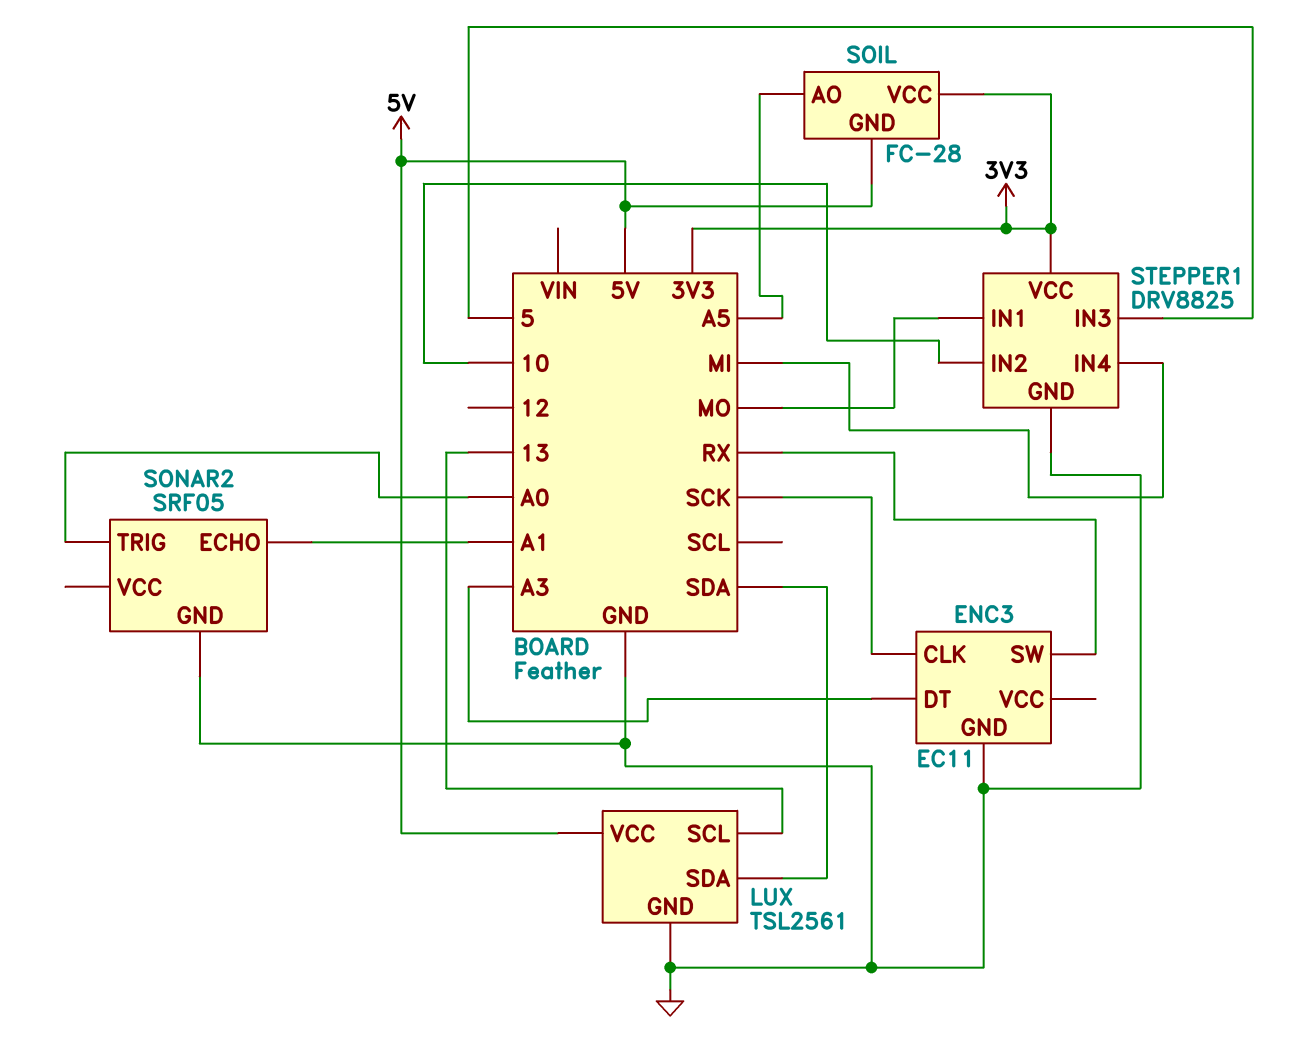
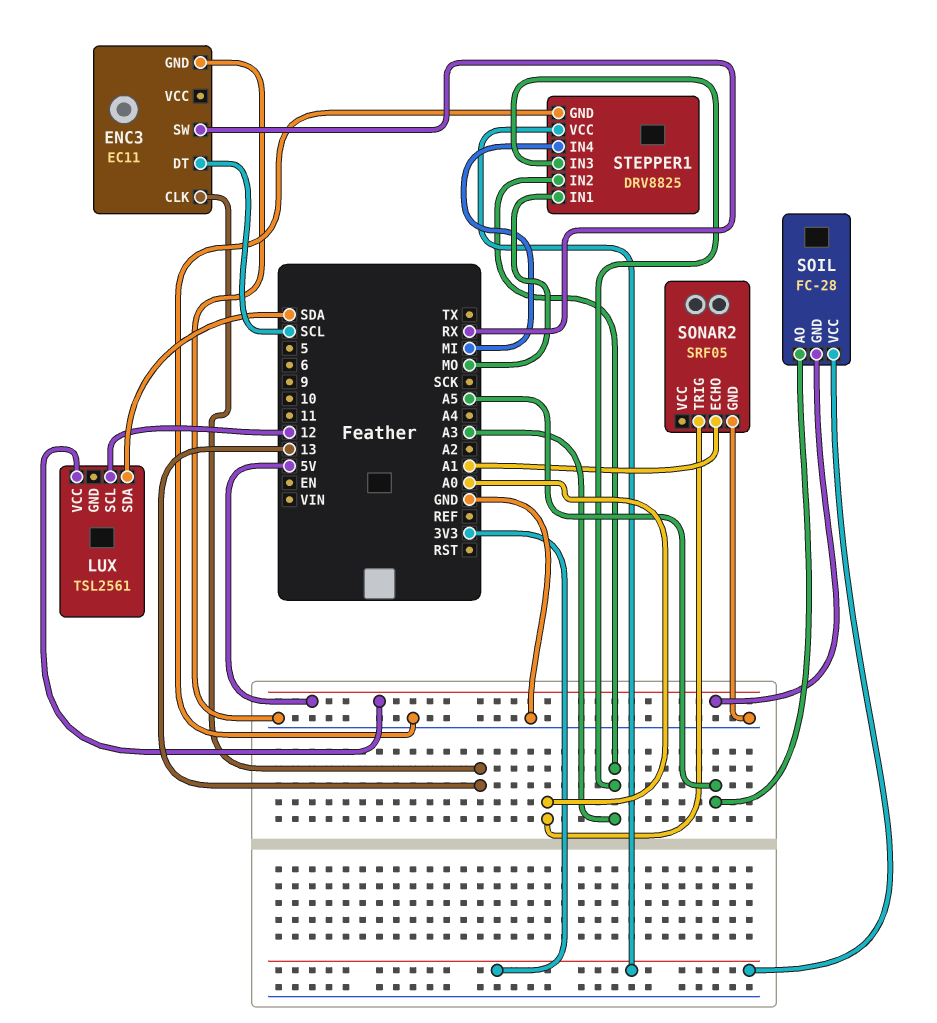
ENC3 pin CLK: SCK -> 13
ENC3 pin DT: A3 -> SCL
LUX pin GND: GND -> none
LUX pin SCL: 13 -> 12
STEPPER1 pin IN2: 10 -> A3
STEPPER1 pin IN3: 5 -> A3

